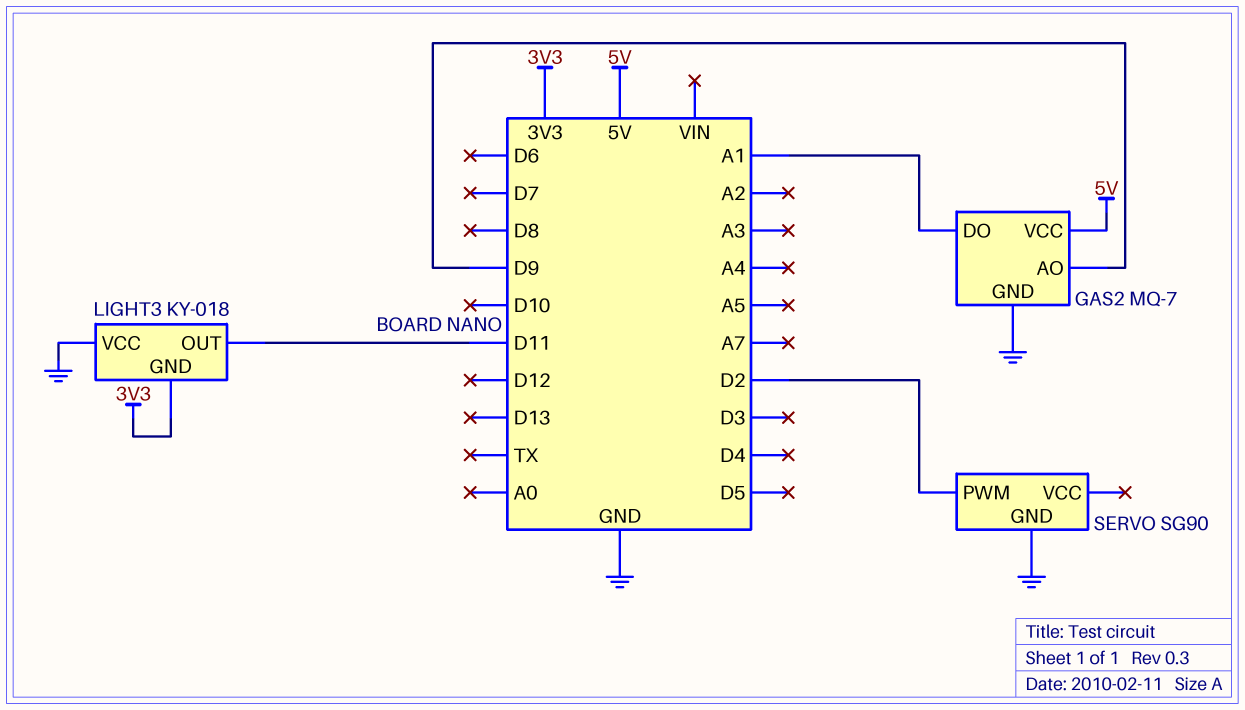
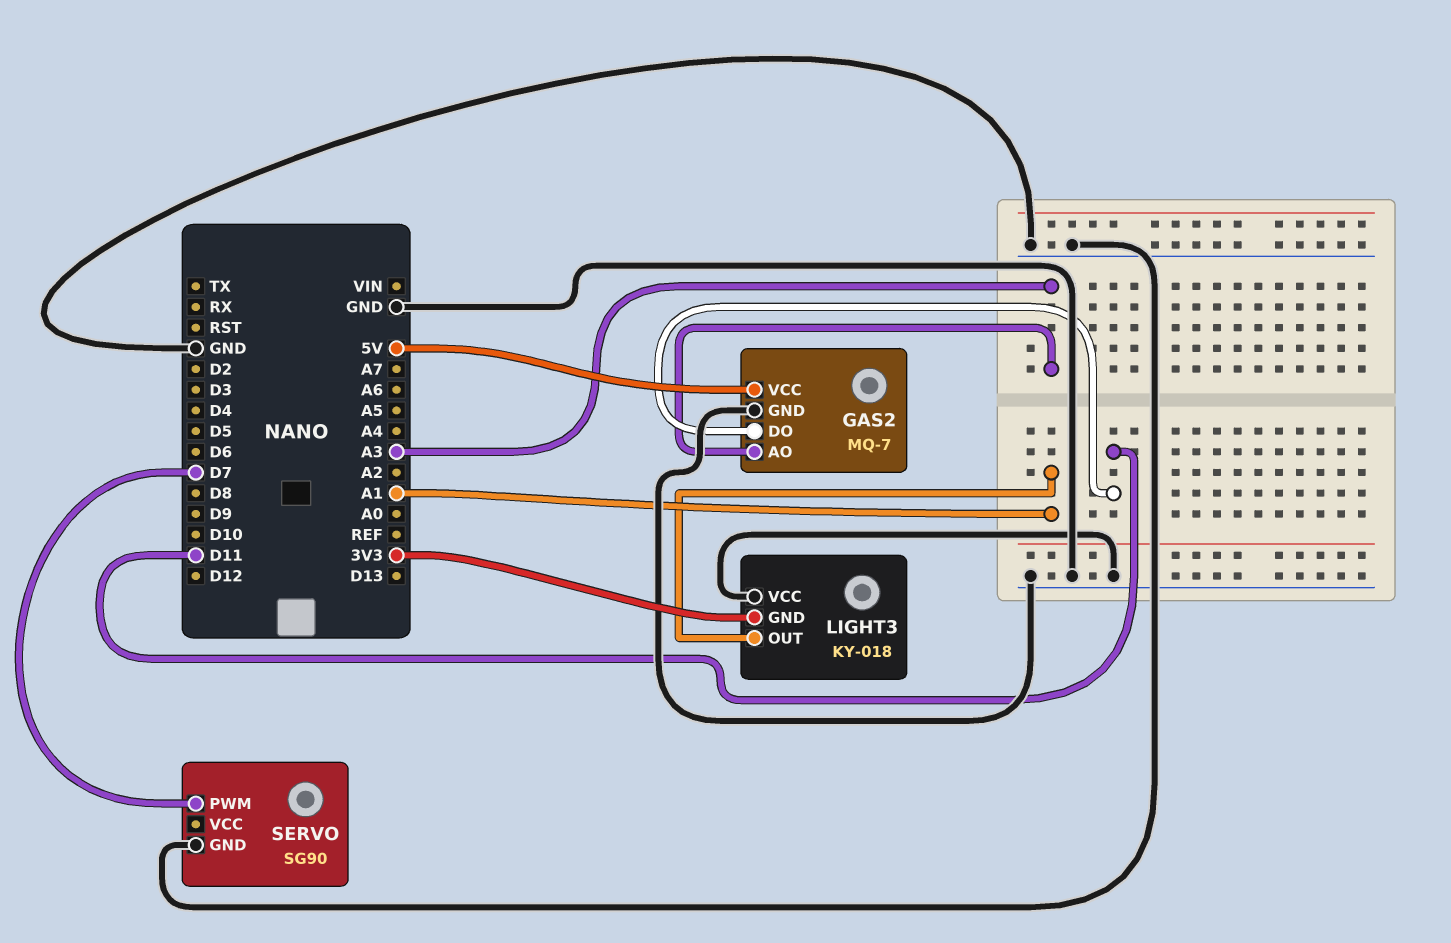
GAS2 pin AO: D9 -> A3
GAS2 pin DO: A1 -> D11
LIGHT3 pin OUT: D11 -> A1
SERVO pin PWM: D2 -> D7

